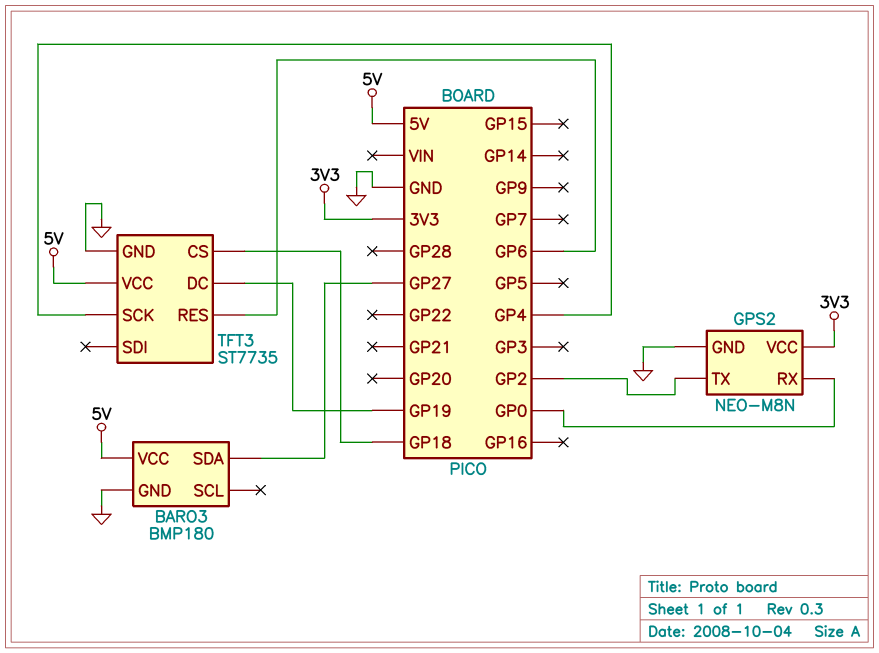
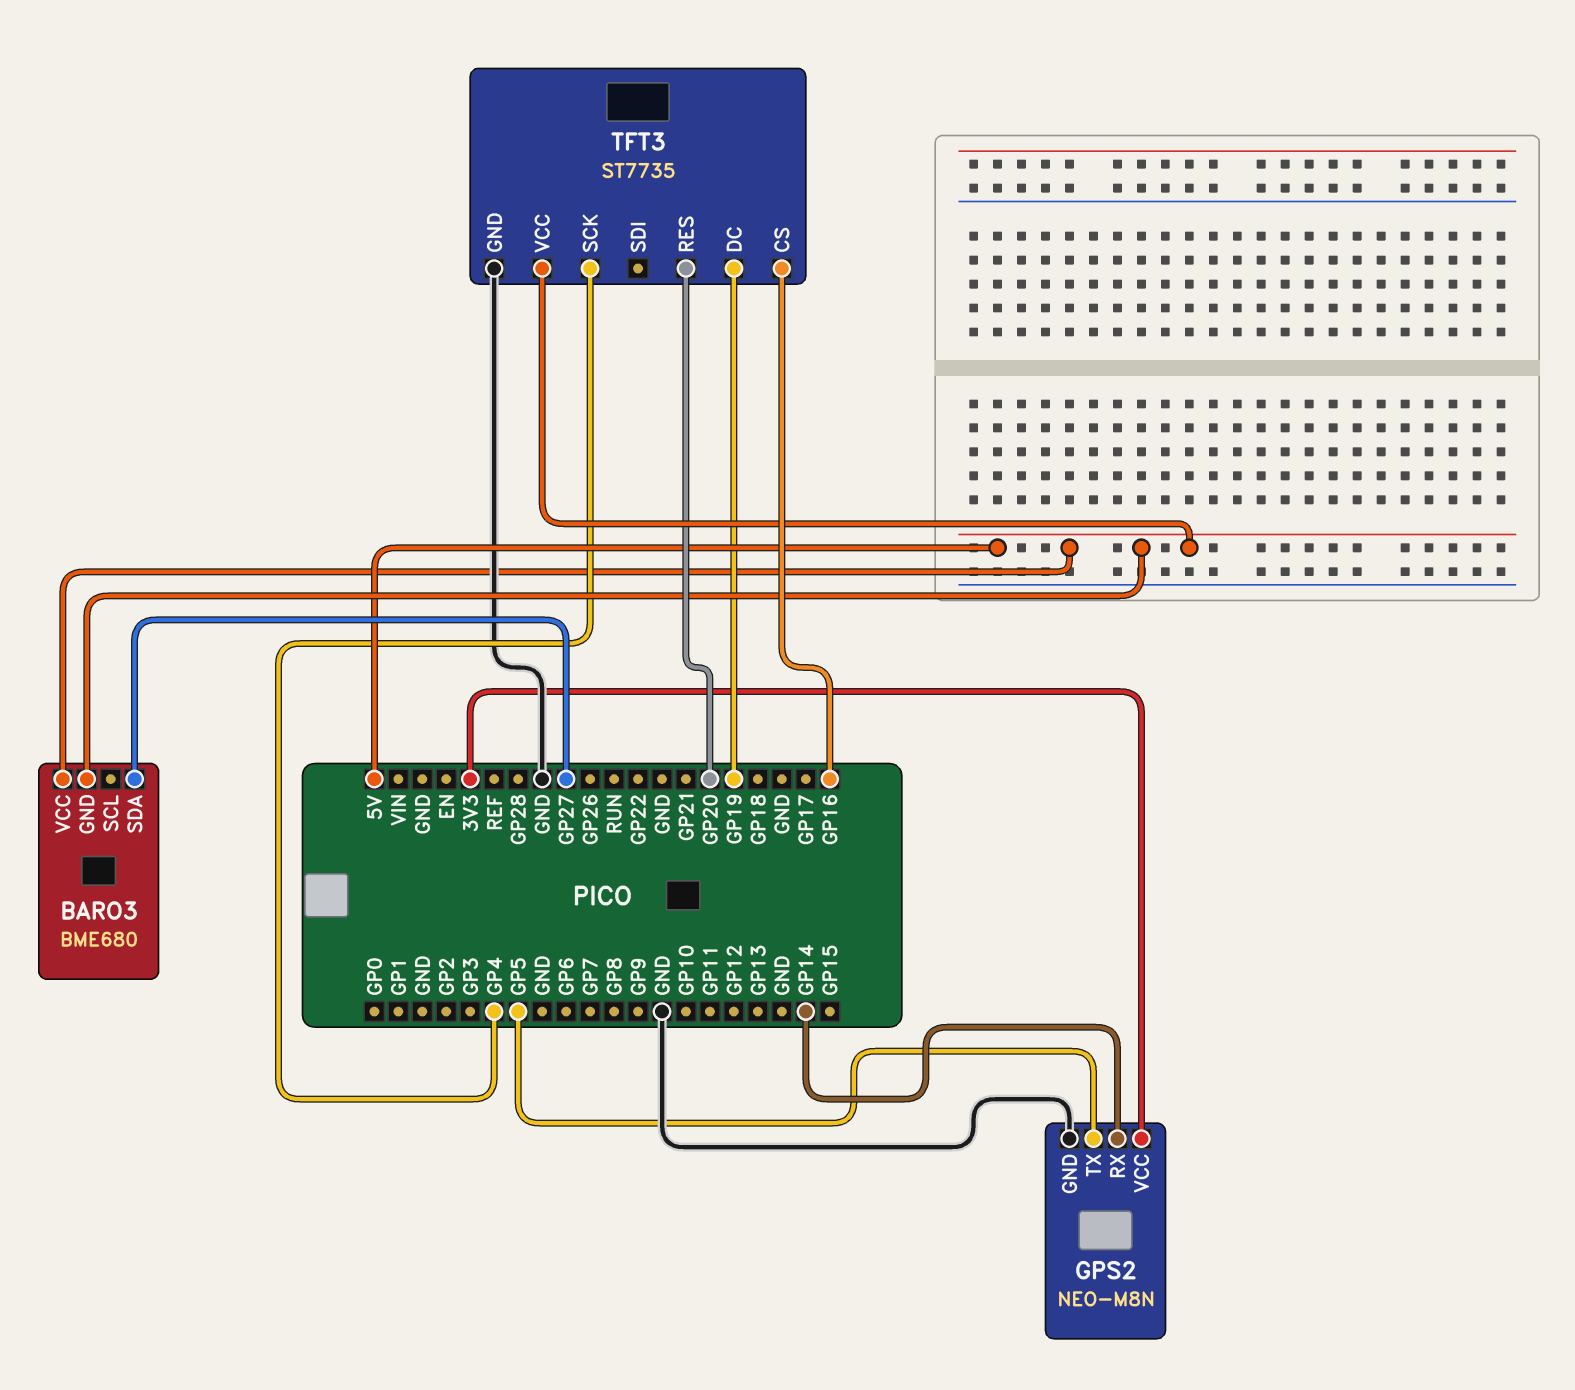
BARO3: BMP180 -> BME680
BARO3 pin GND: GND -> 5V
GPS2 pin RX: GP0 -> GP14
GPS2 pin TX: GP2 -> GP5
TFT3 pin CS: GP18 -> GP16
TFT3 pin RES: GP6 -> GP20

